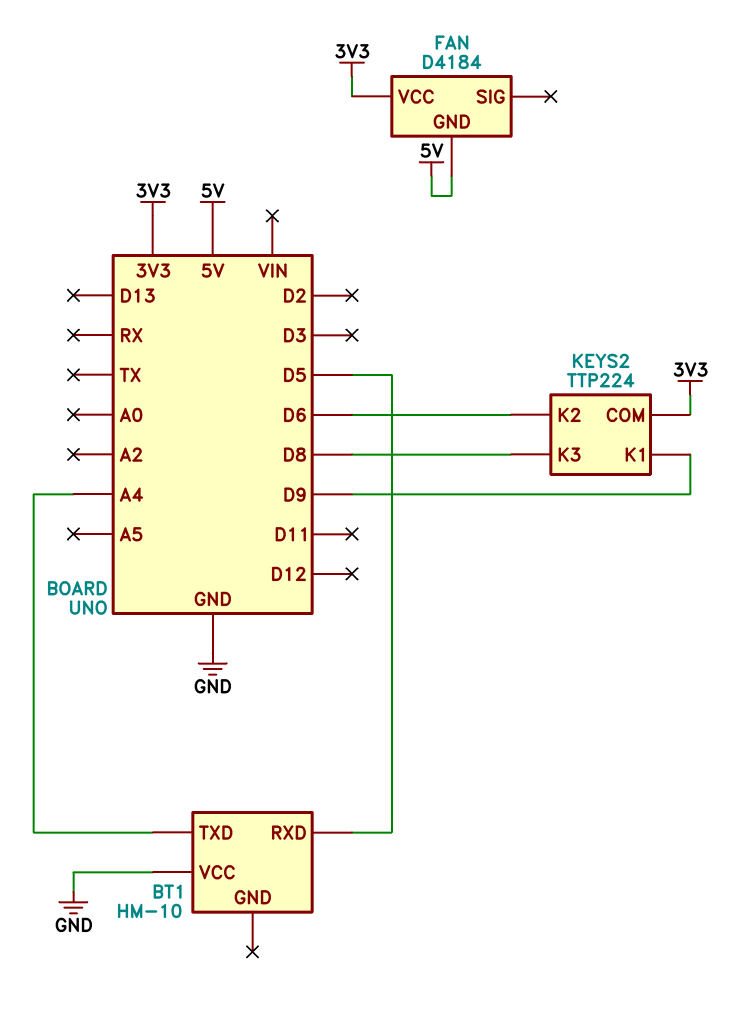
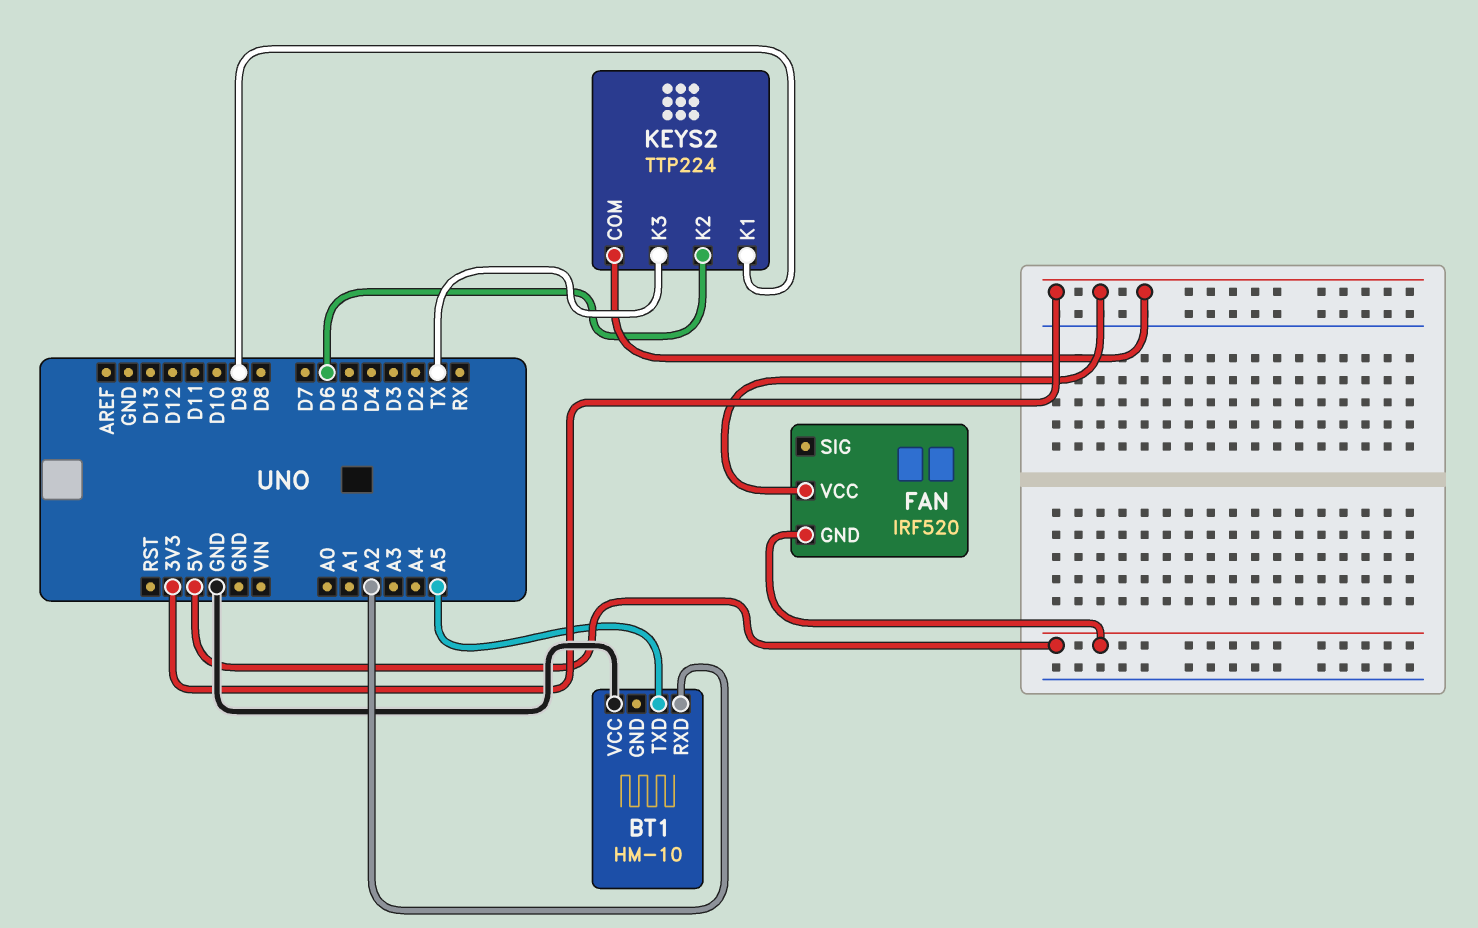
BT1 pin RXD: D5 -> A2
BT1 pin TXD: A4 -> A5
FAN: D4184 -> IRF520
KEYS2 pin K3: D8 -> TX

